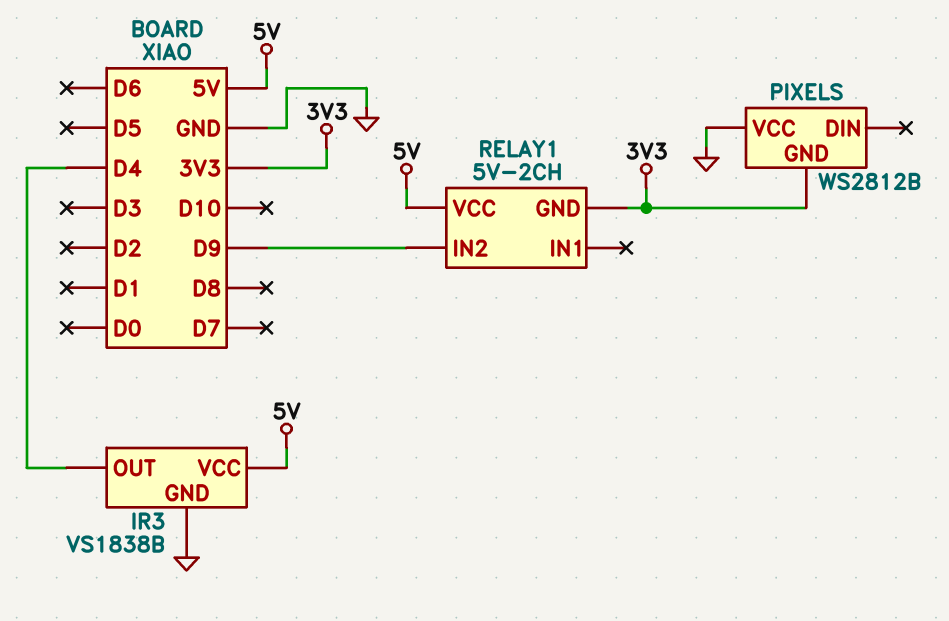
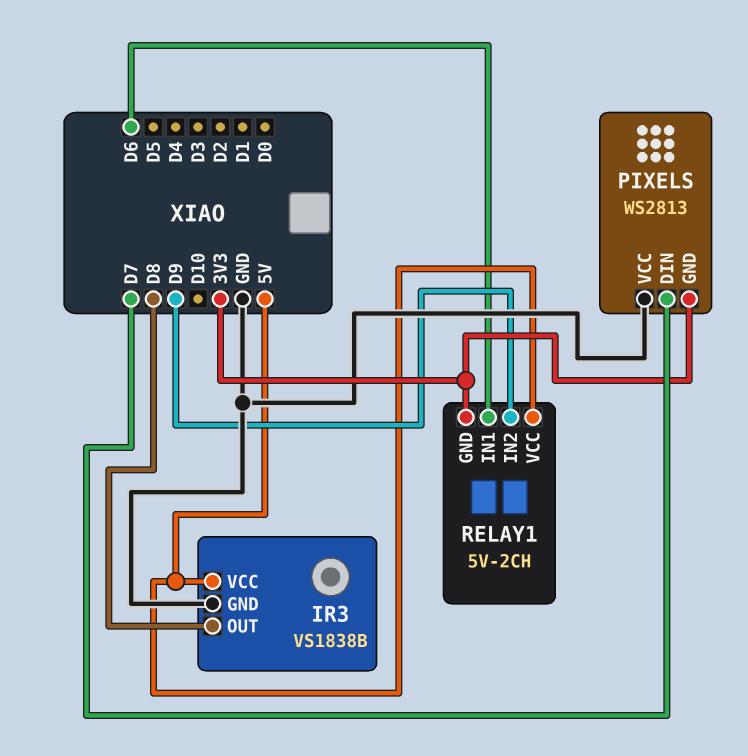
IR3 pin OUT: D4 -> D8
PIXELS: WS2812B -> WS2813
PIXELS pin DIN: none -> D7
RELAY1 pin IN1: none -> D6

